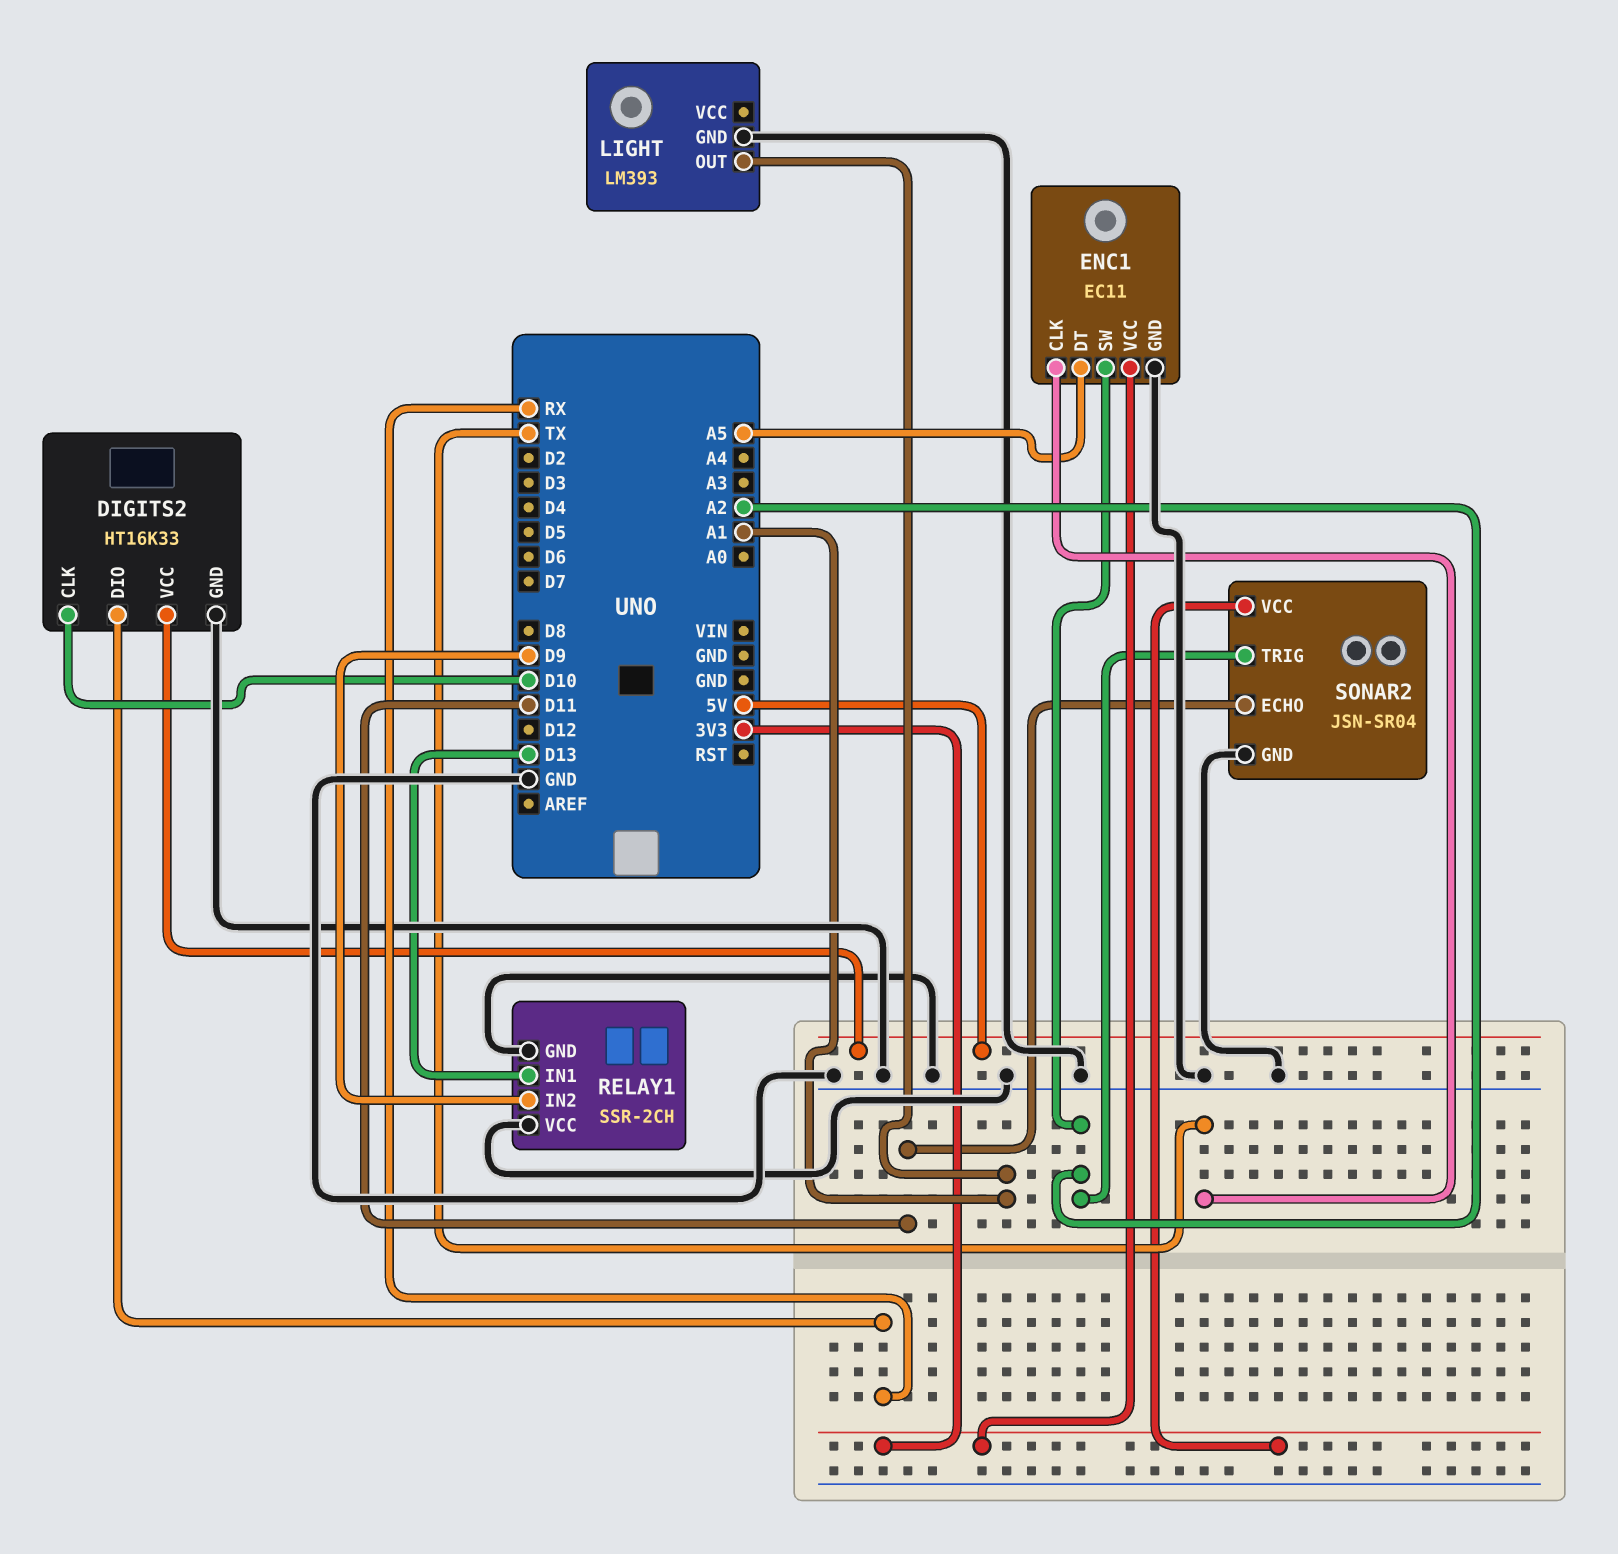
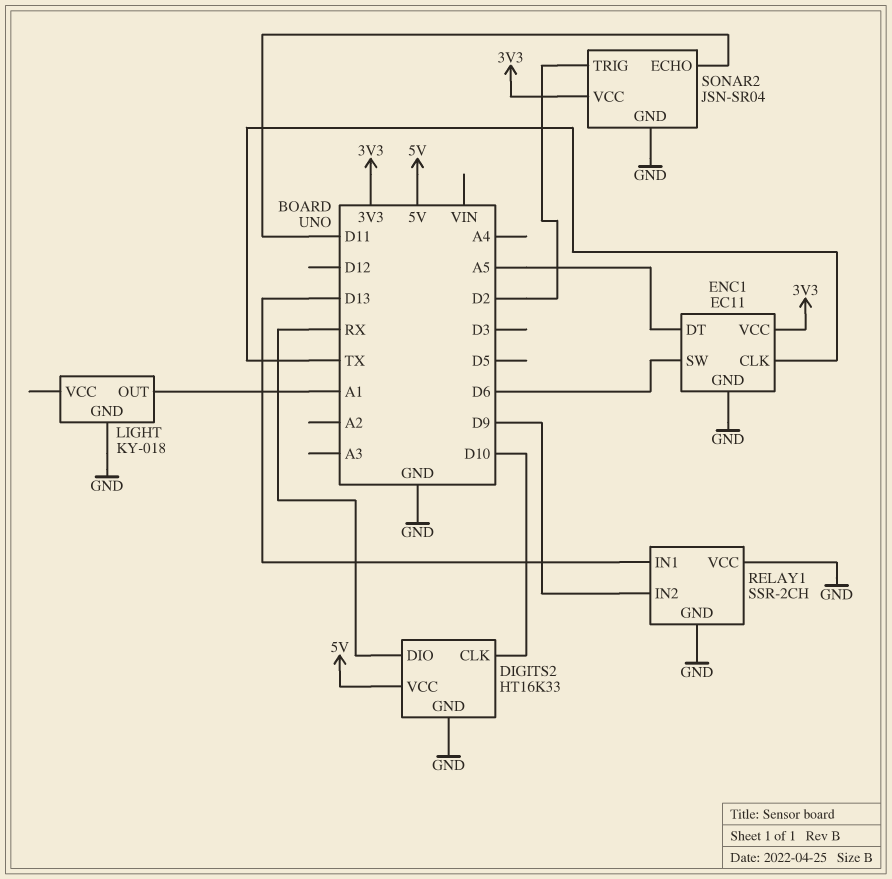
ENC1 pin SW: A2 -> D6
LIGHT: LM393 -> KY-018
SONAR2 pin TRIG: A2 -> D2

